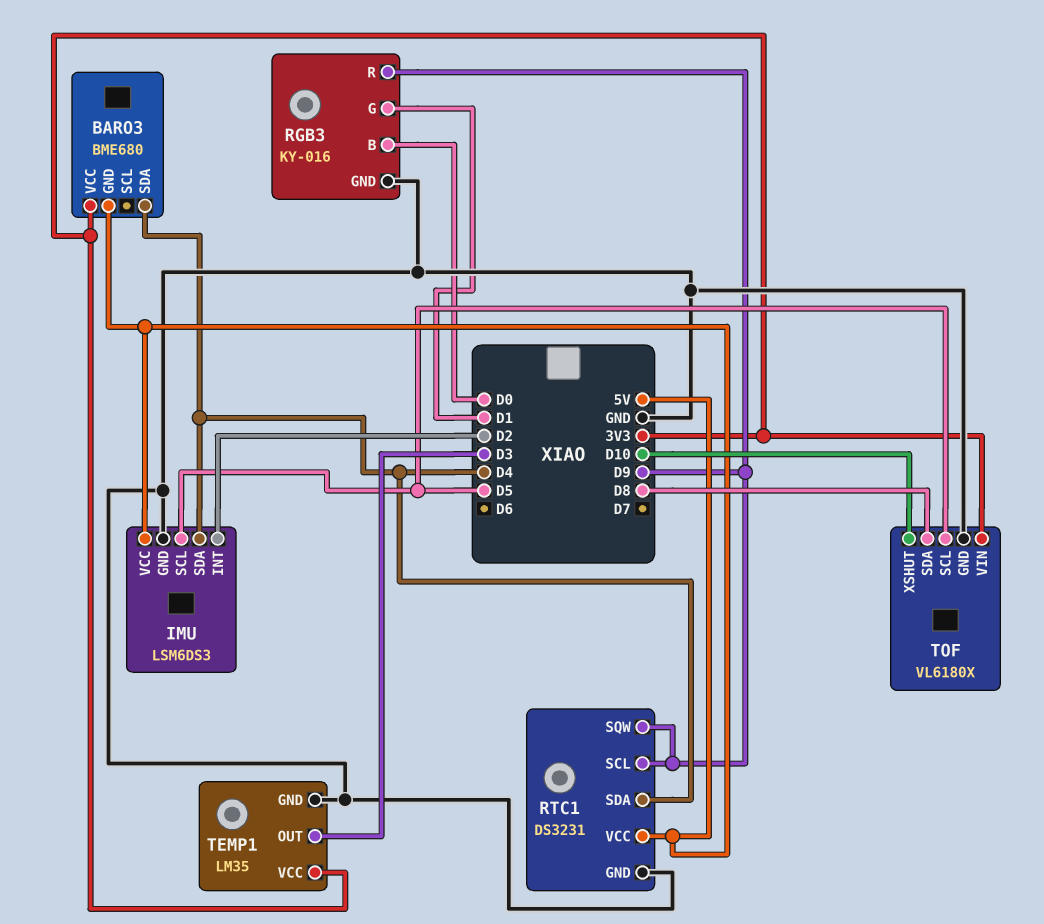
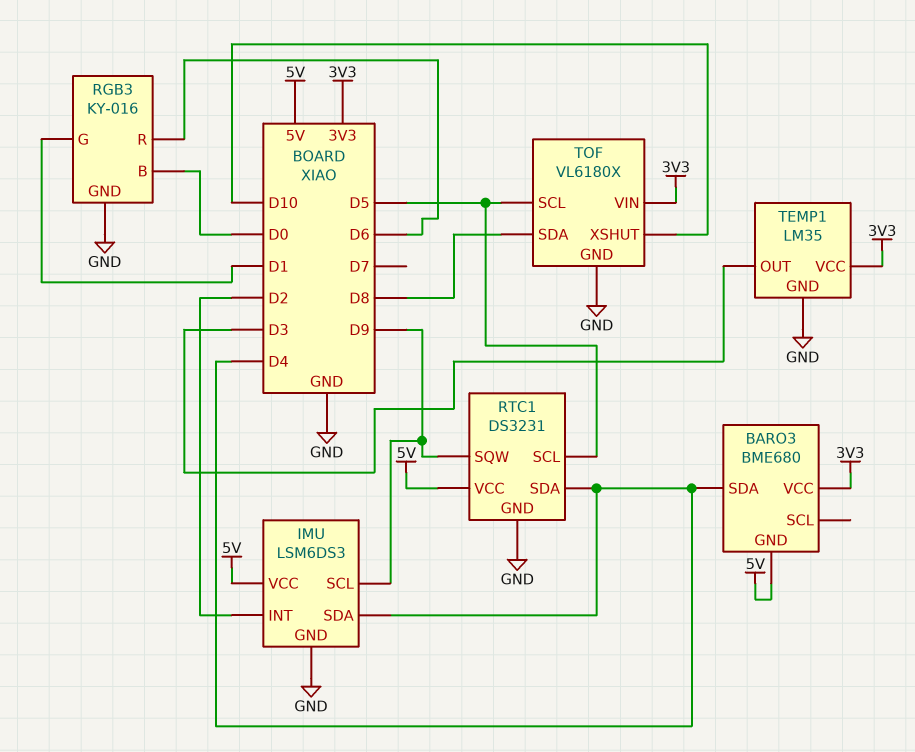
IMU pin SCL: D5 -> D9
RGB3 pin R: D9 -> D6
RTC1 pin SCL: D9 -> D5

